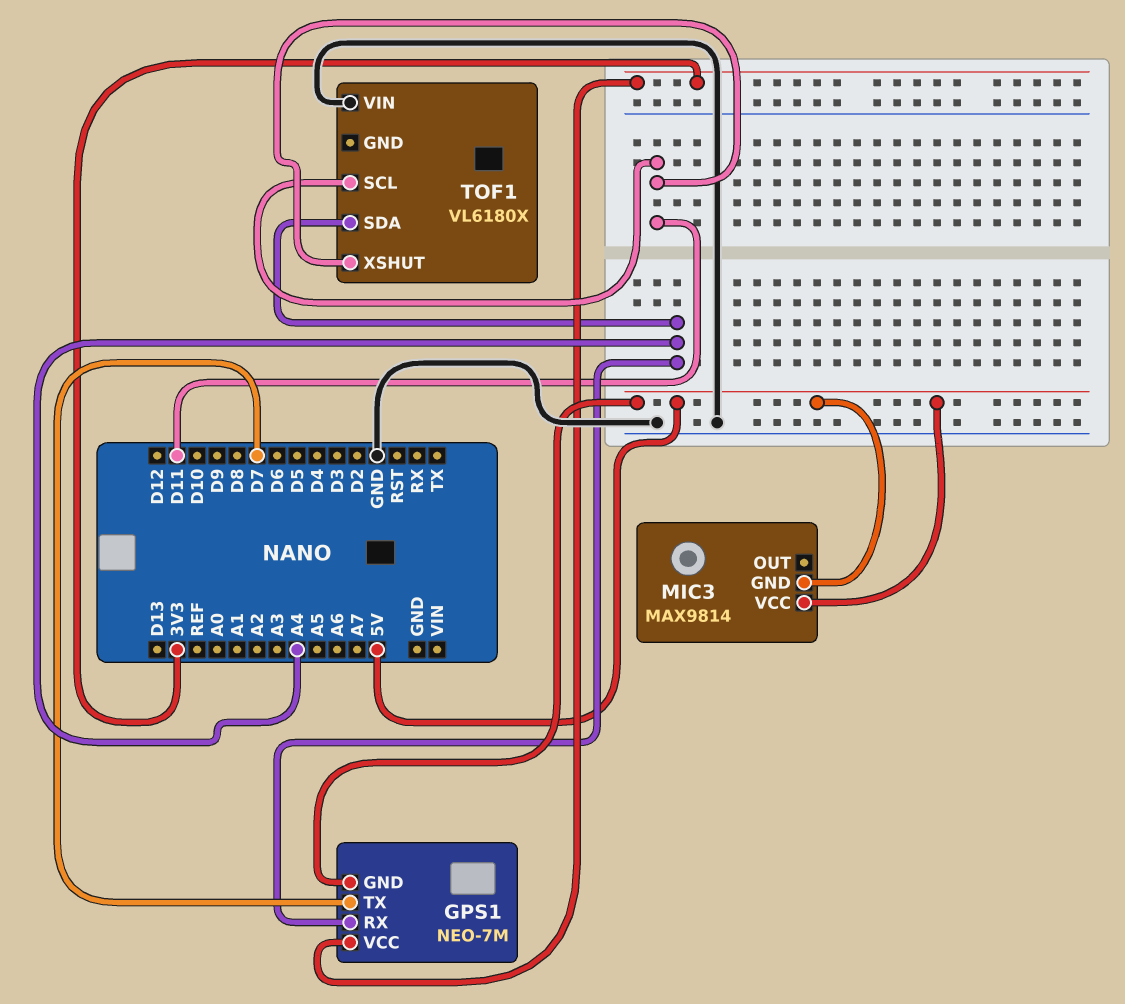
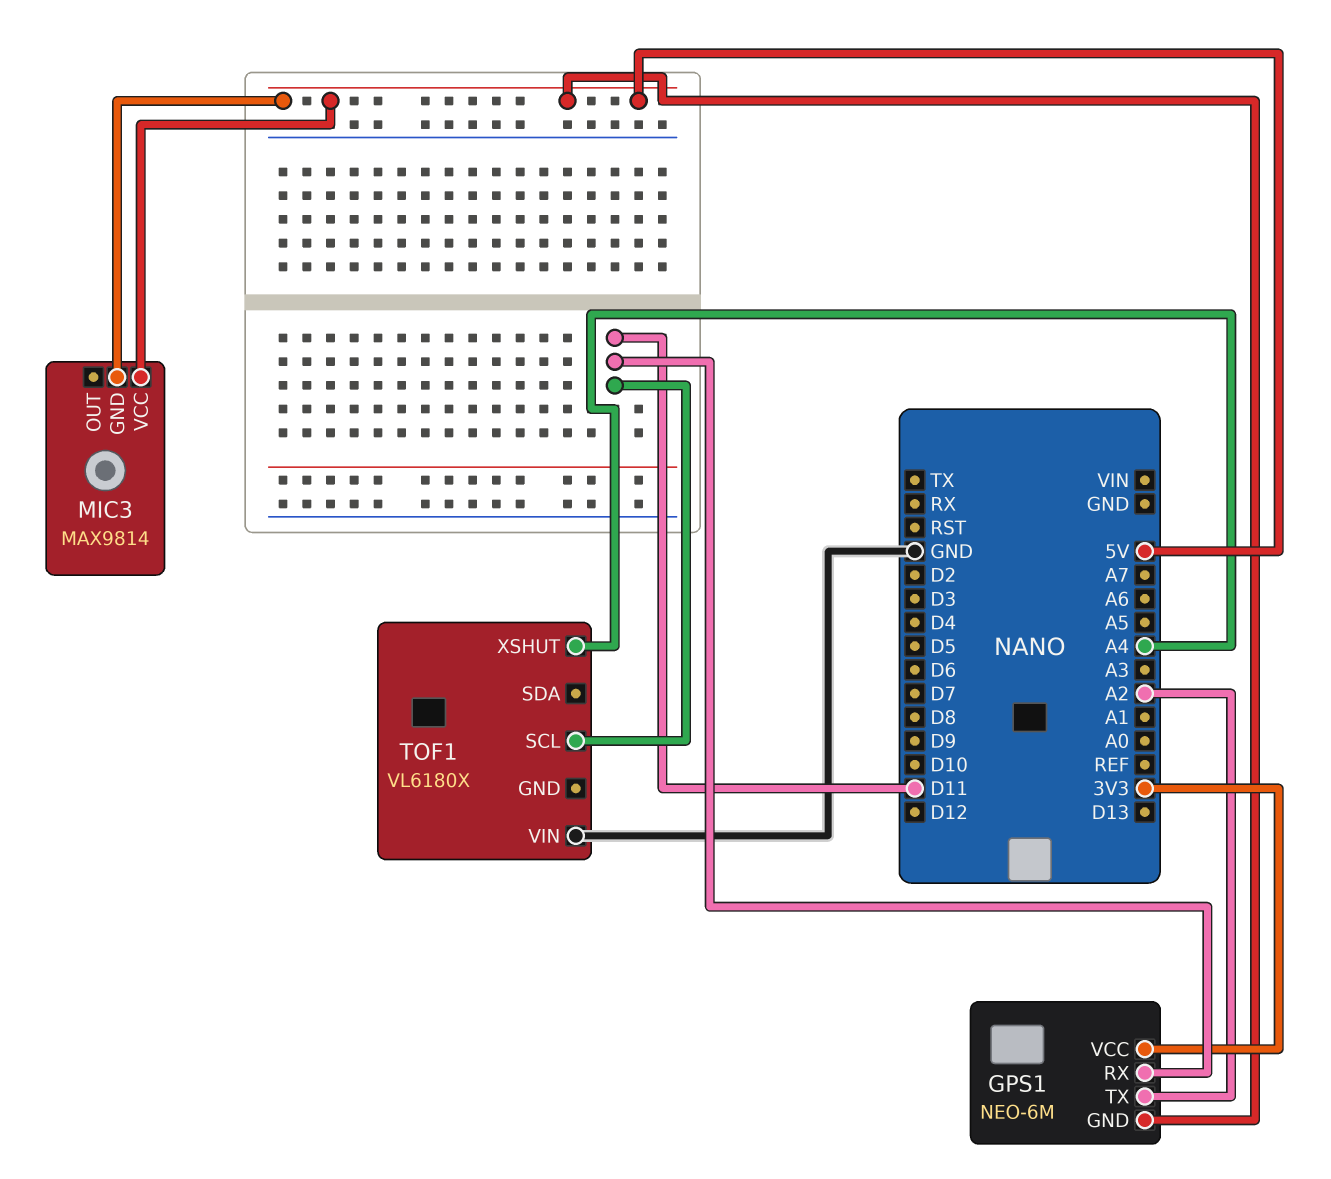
GPS1: NEO-7M -> NEO-6M
GPS1 pin RX: A4 -> D11
GPS1 pin TX: D7 -> A2
TOF1 pin SDA: A4 -> none
TOF1 pin XSHUT: D11 -> A4

